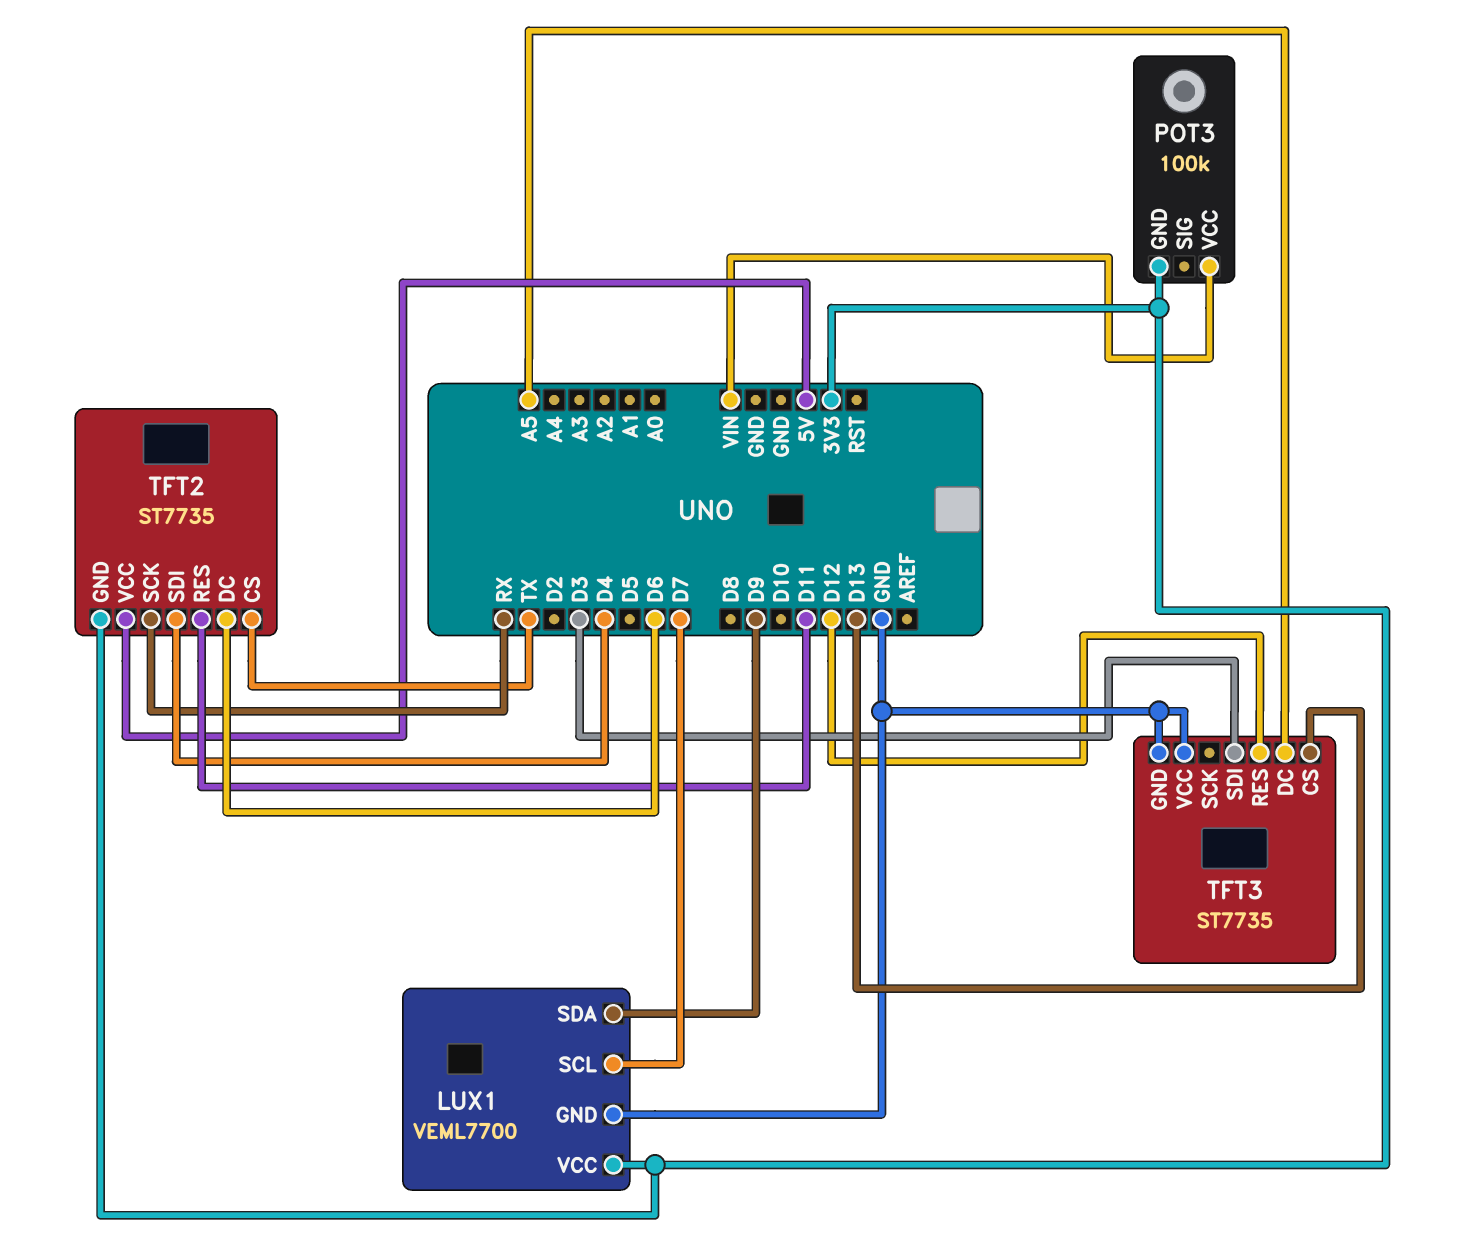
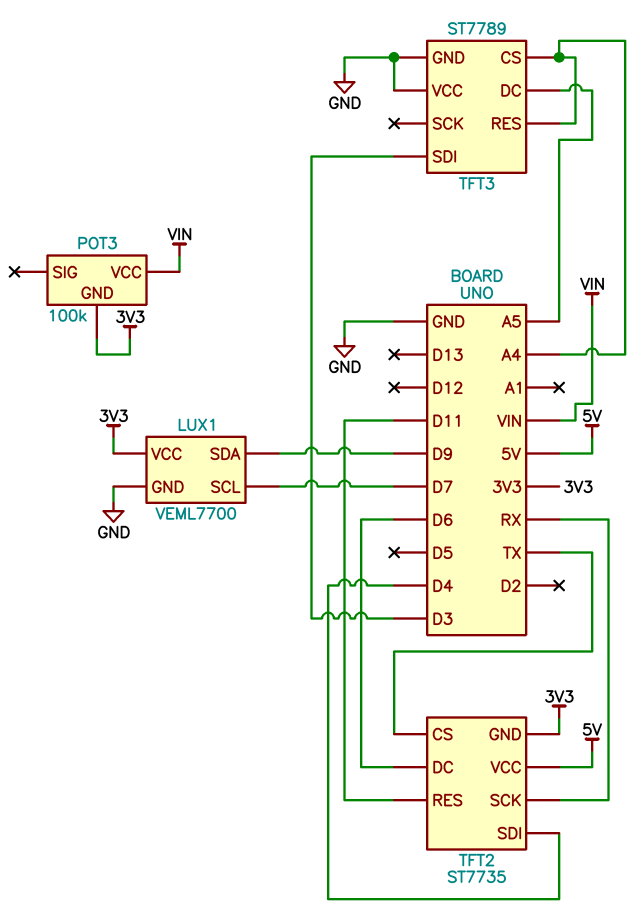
TFT3: ST7735 -> ST7789
TFT3 pin CS: D13 -> A4
TFT3 pin RES: D12 -> A4

